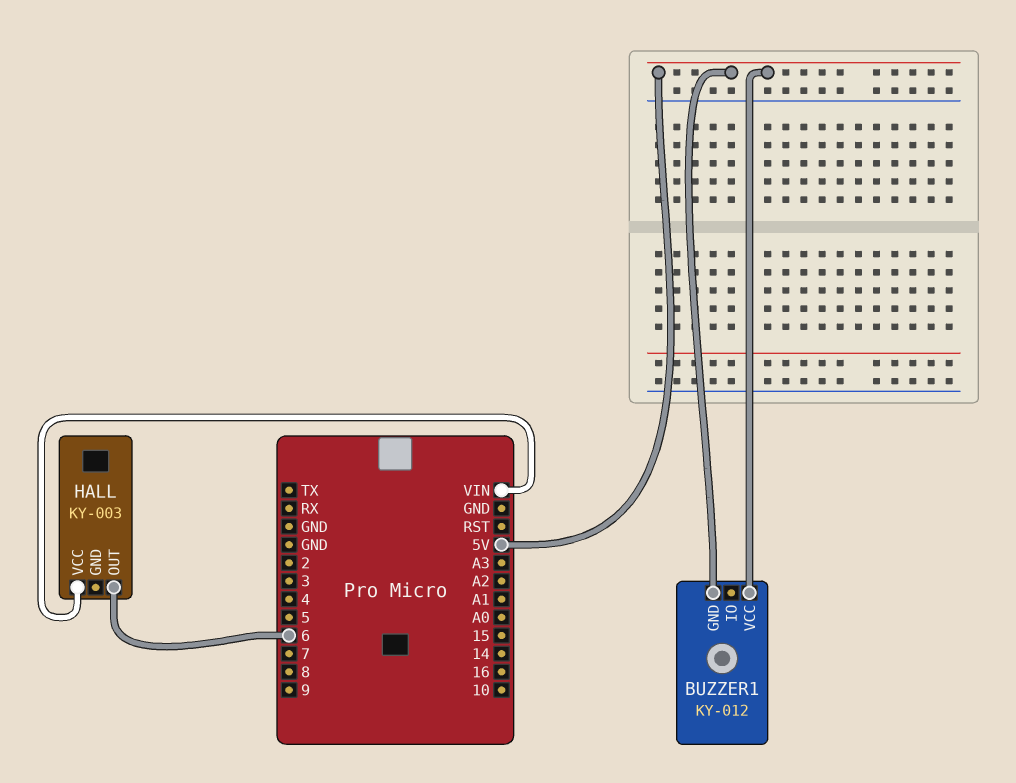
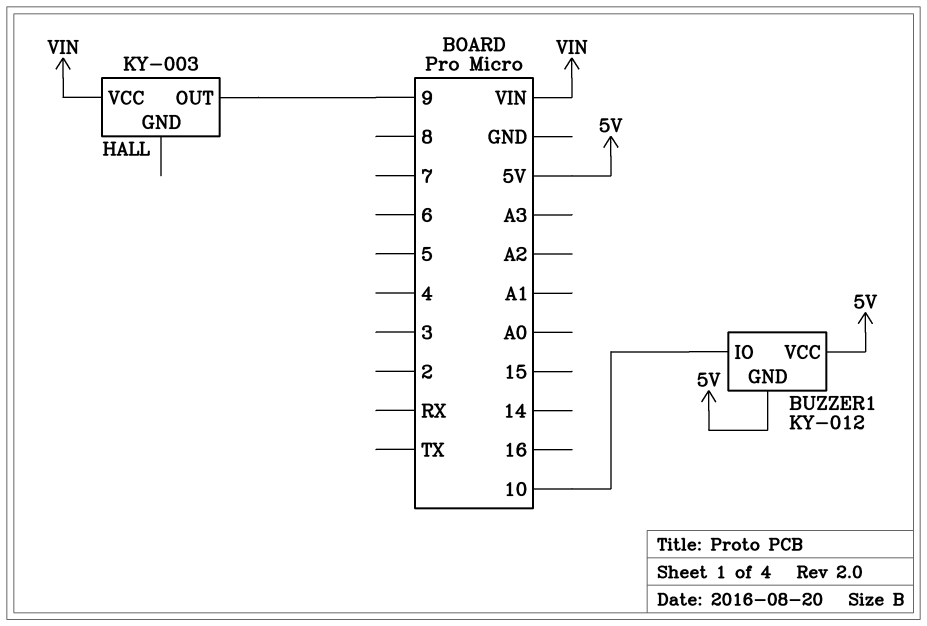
BUZZER1 pin IO: none -> 10
HALL pin OUT: 6 -> 9

